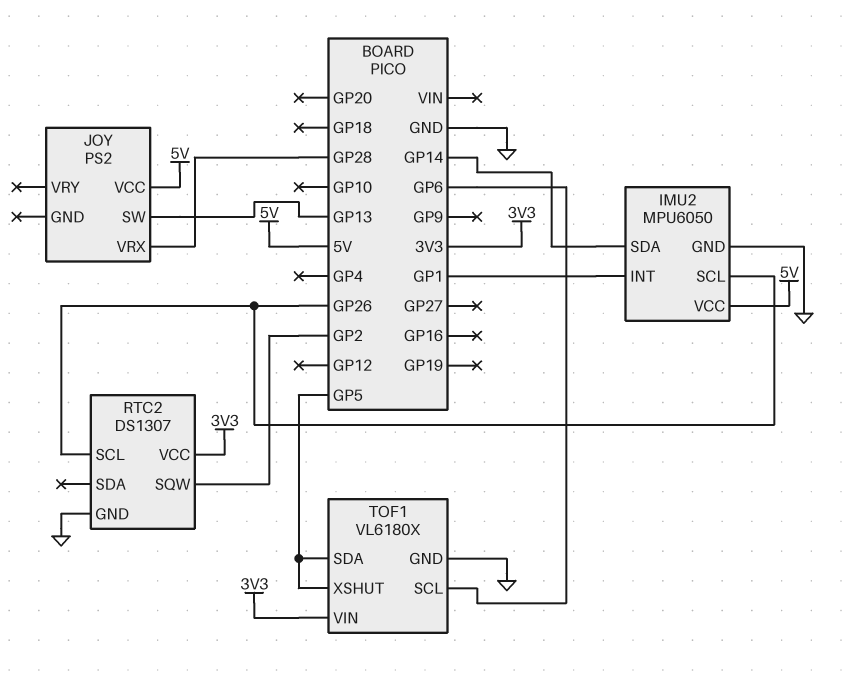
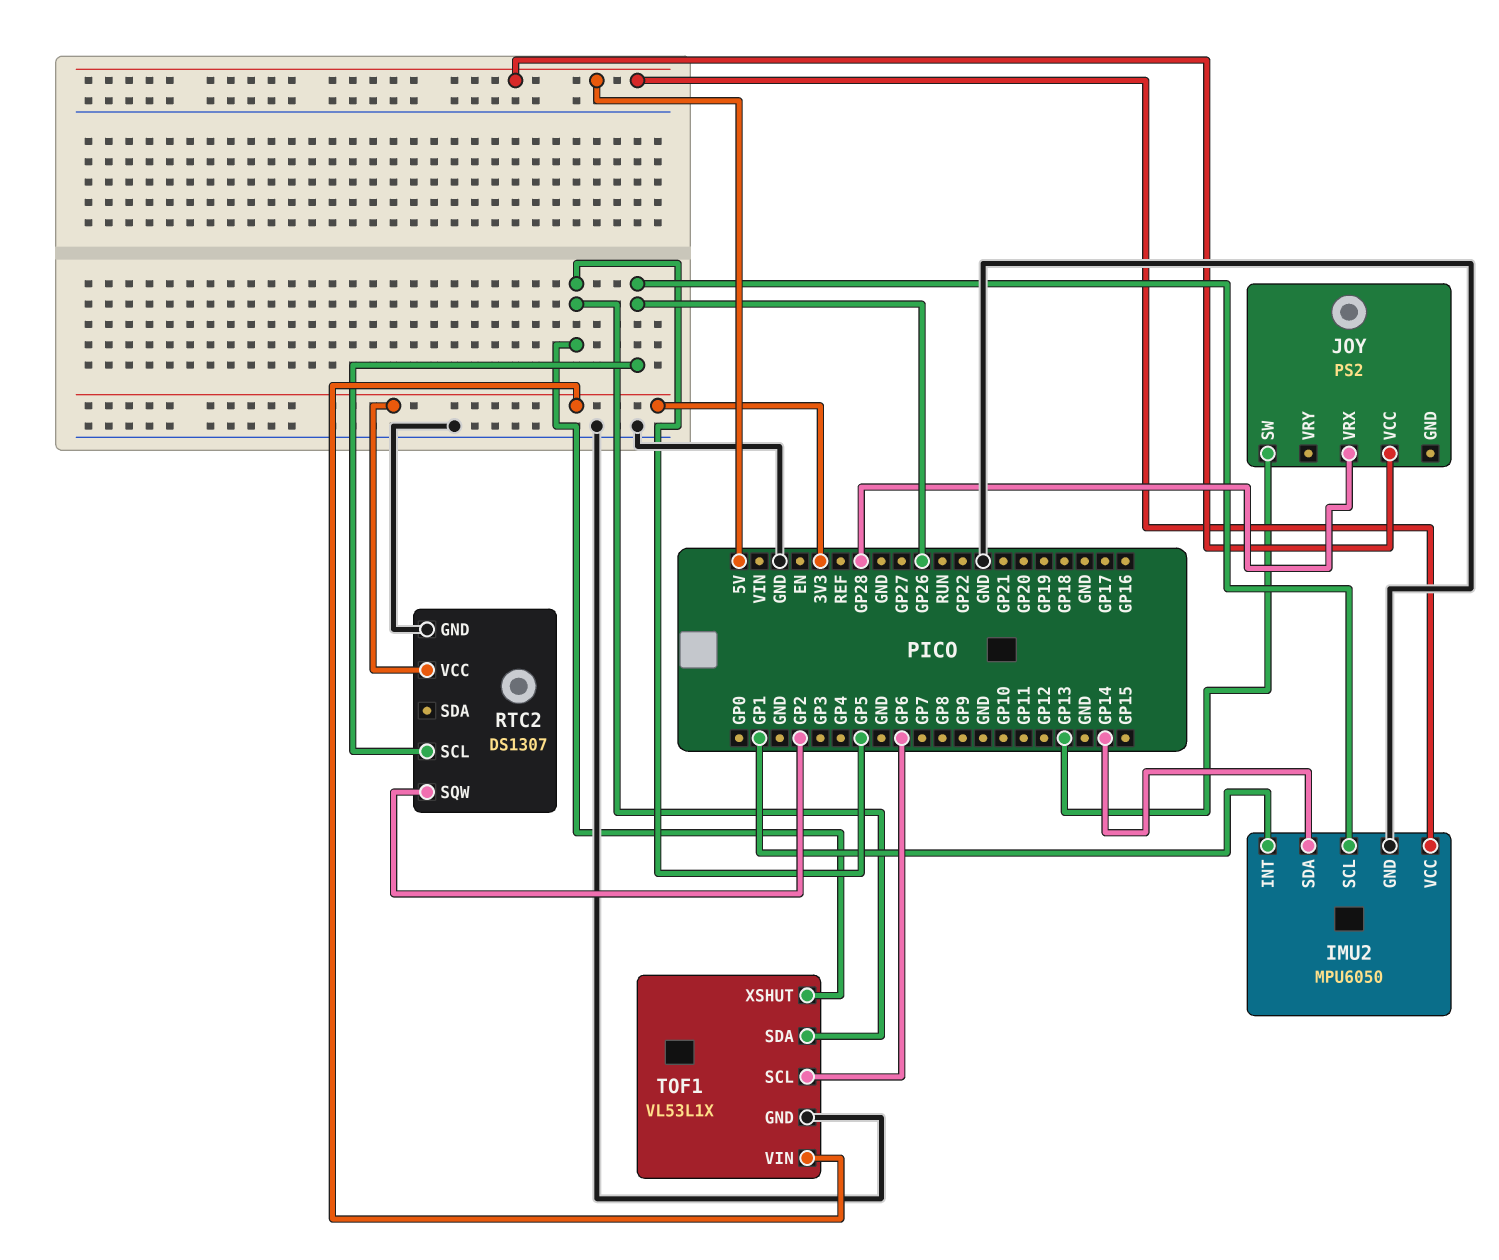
TOF1: VL6180X -> VL53L1X

